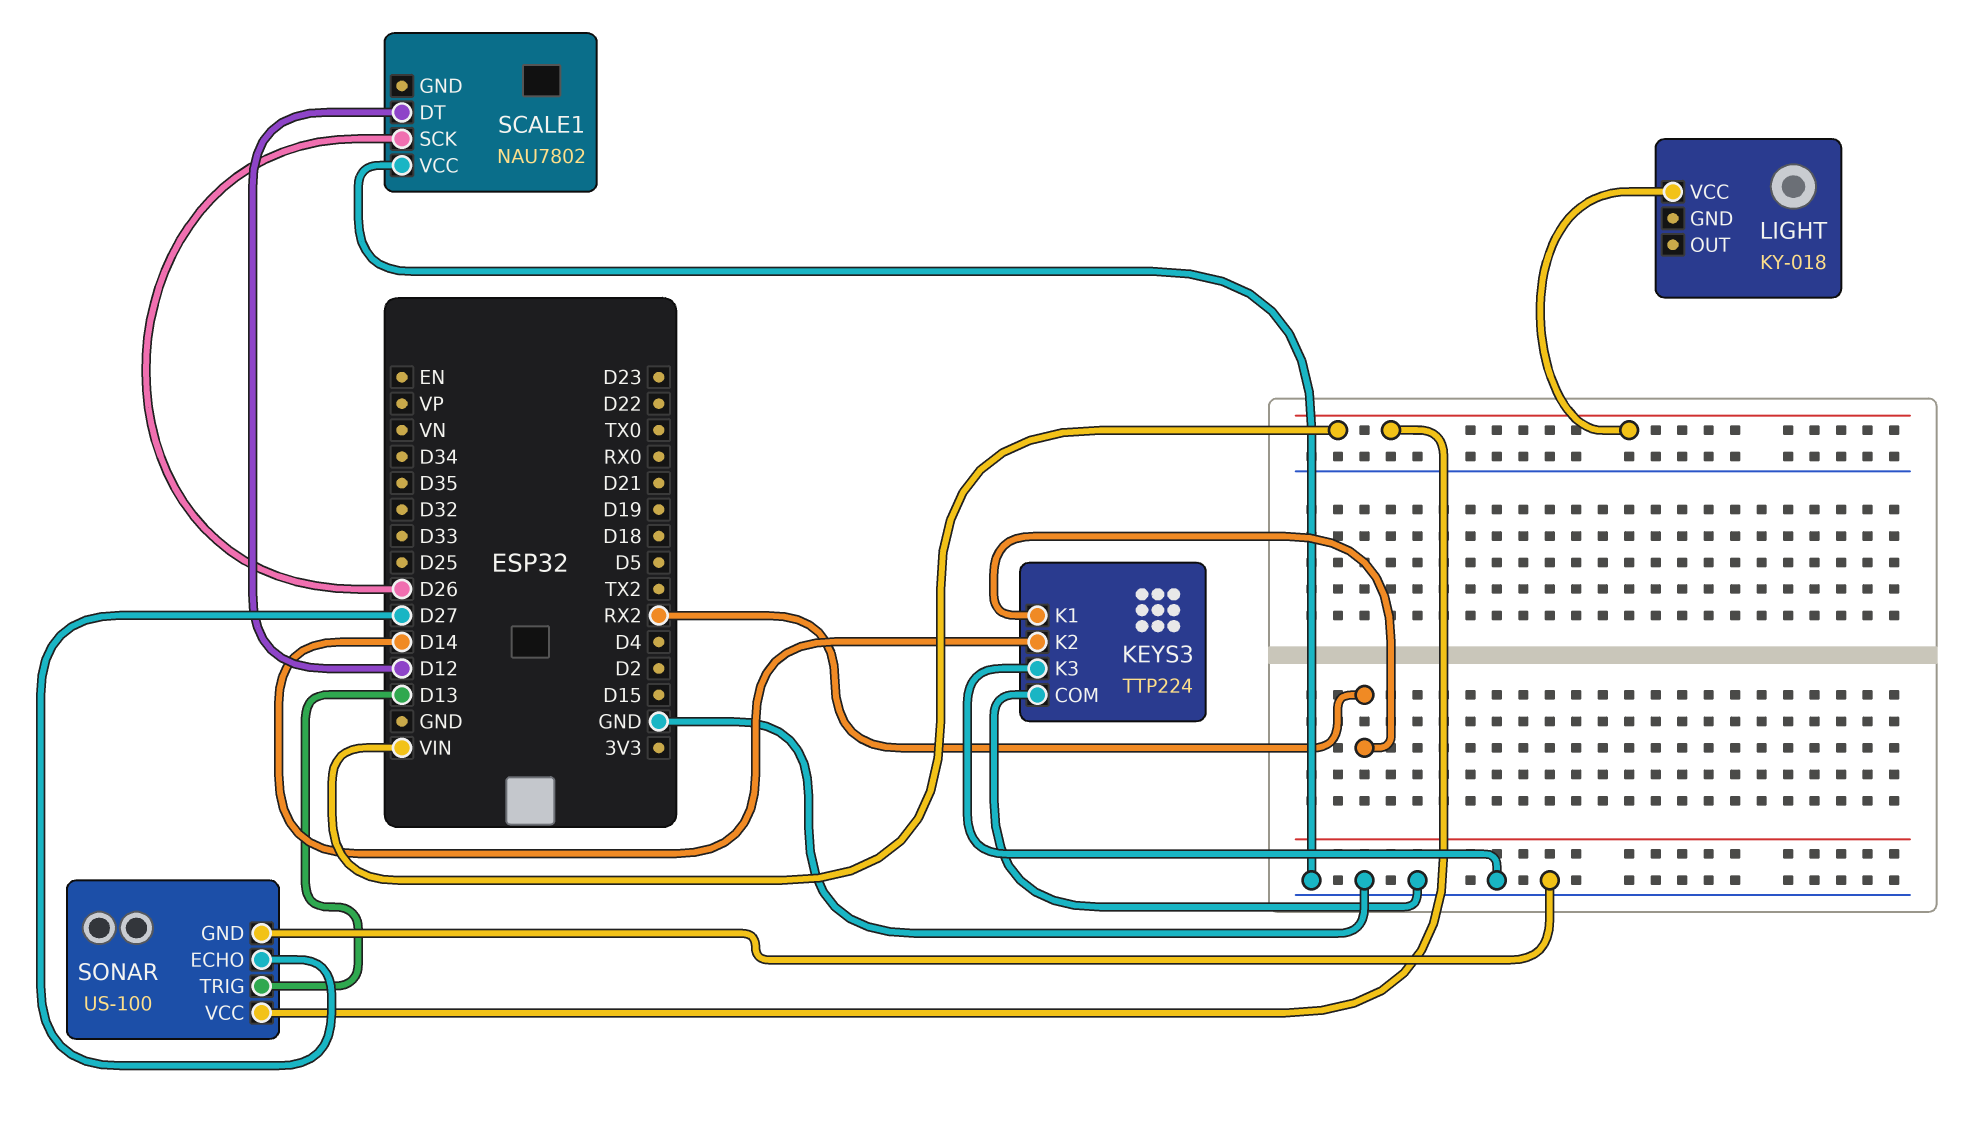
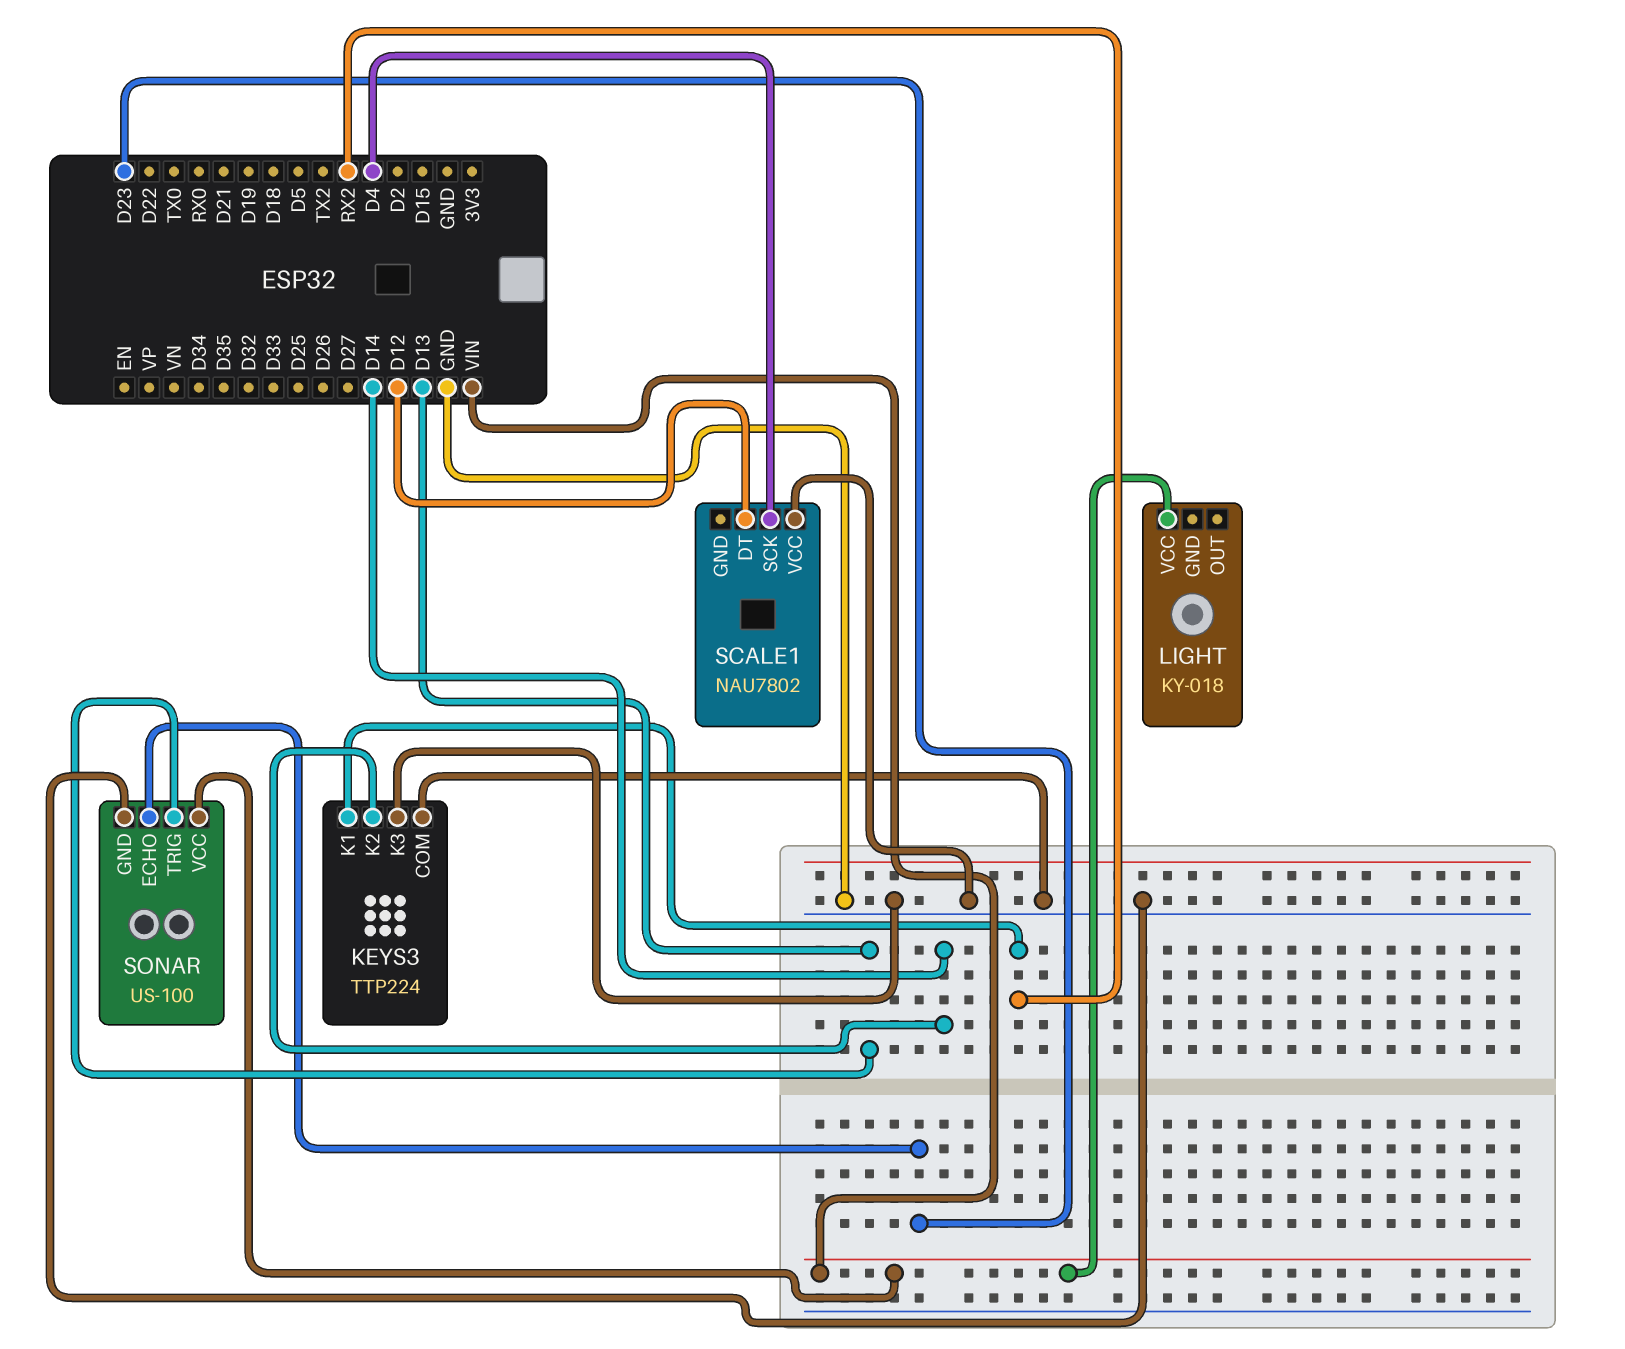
SCALE1 pin SCK: D26 -> D4
SONAR pin ECHO: D27 -> D23

